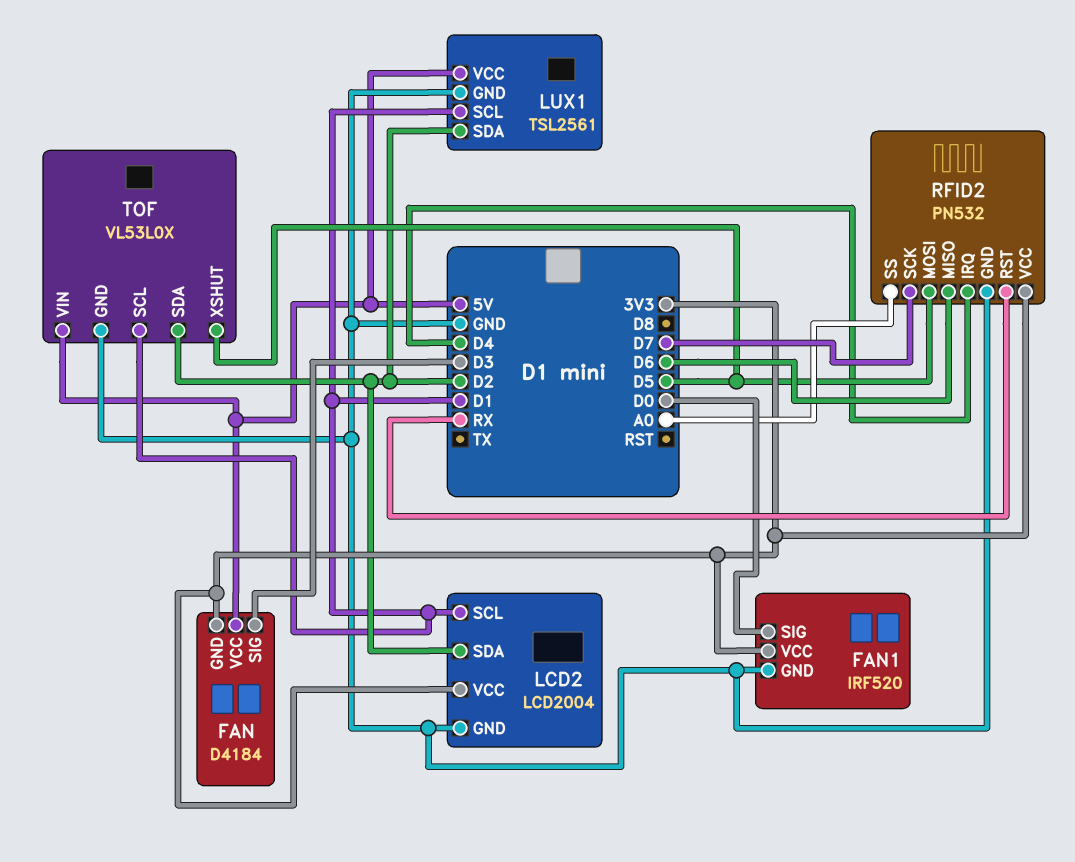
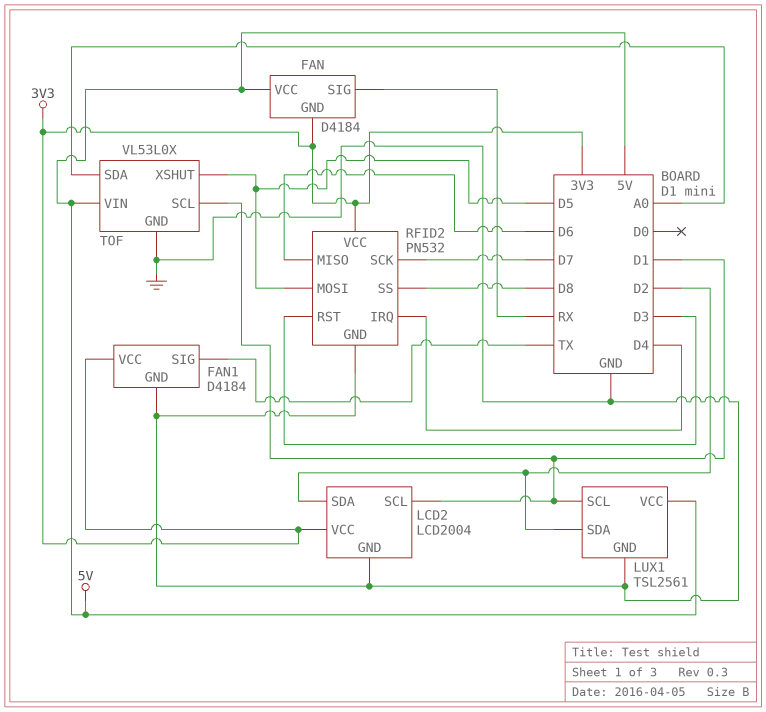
FAN pin SIG: D3 -> RX
FAN1: IRF520 -> D4184
FAN1 pin SIG: D0 -> TX
RFID2 pin RST: RX -> D3
RFID2 pin SS: A0 -> D8
TOF pin SDA: D2 -> A0

